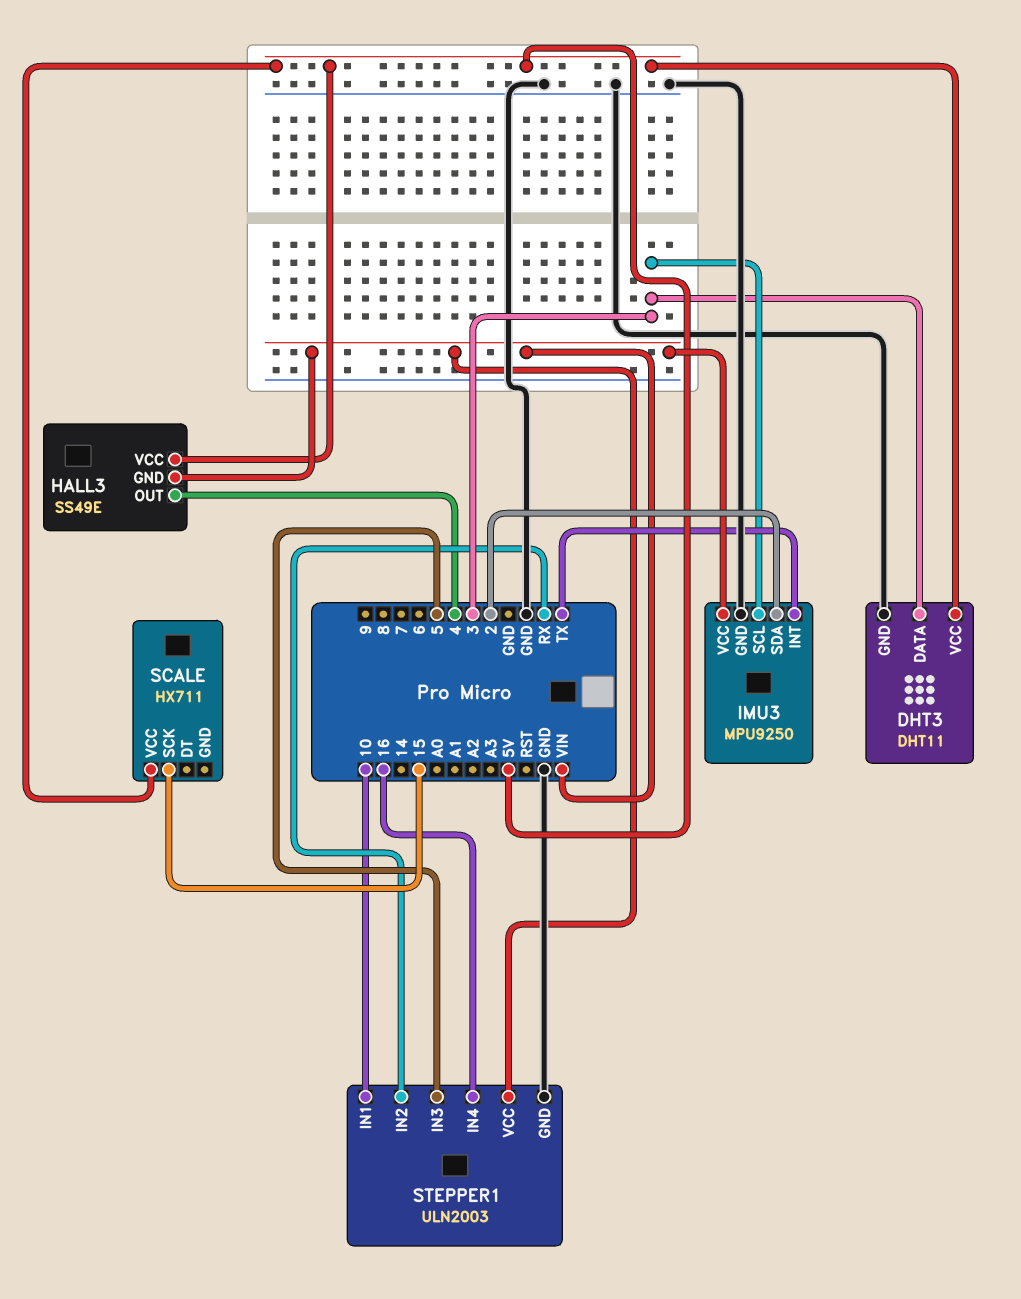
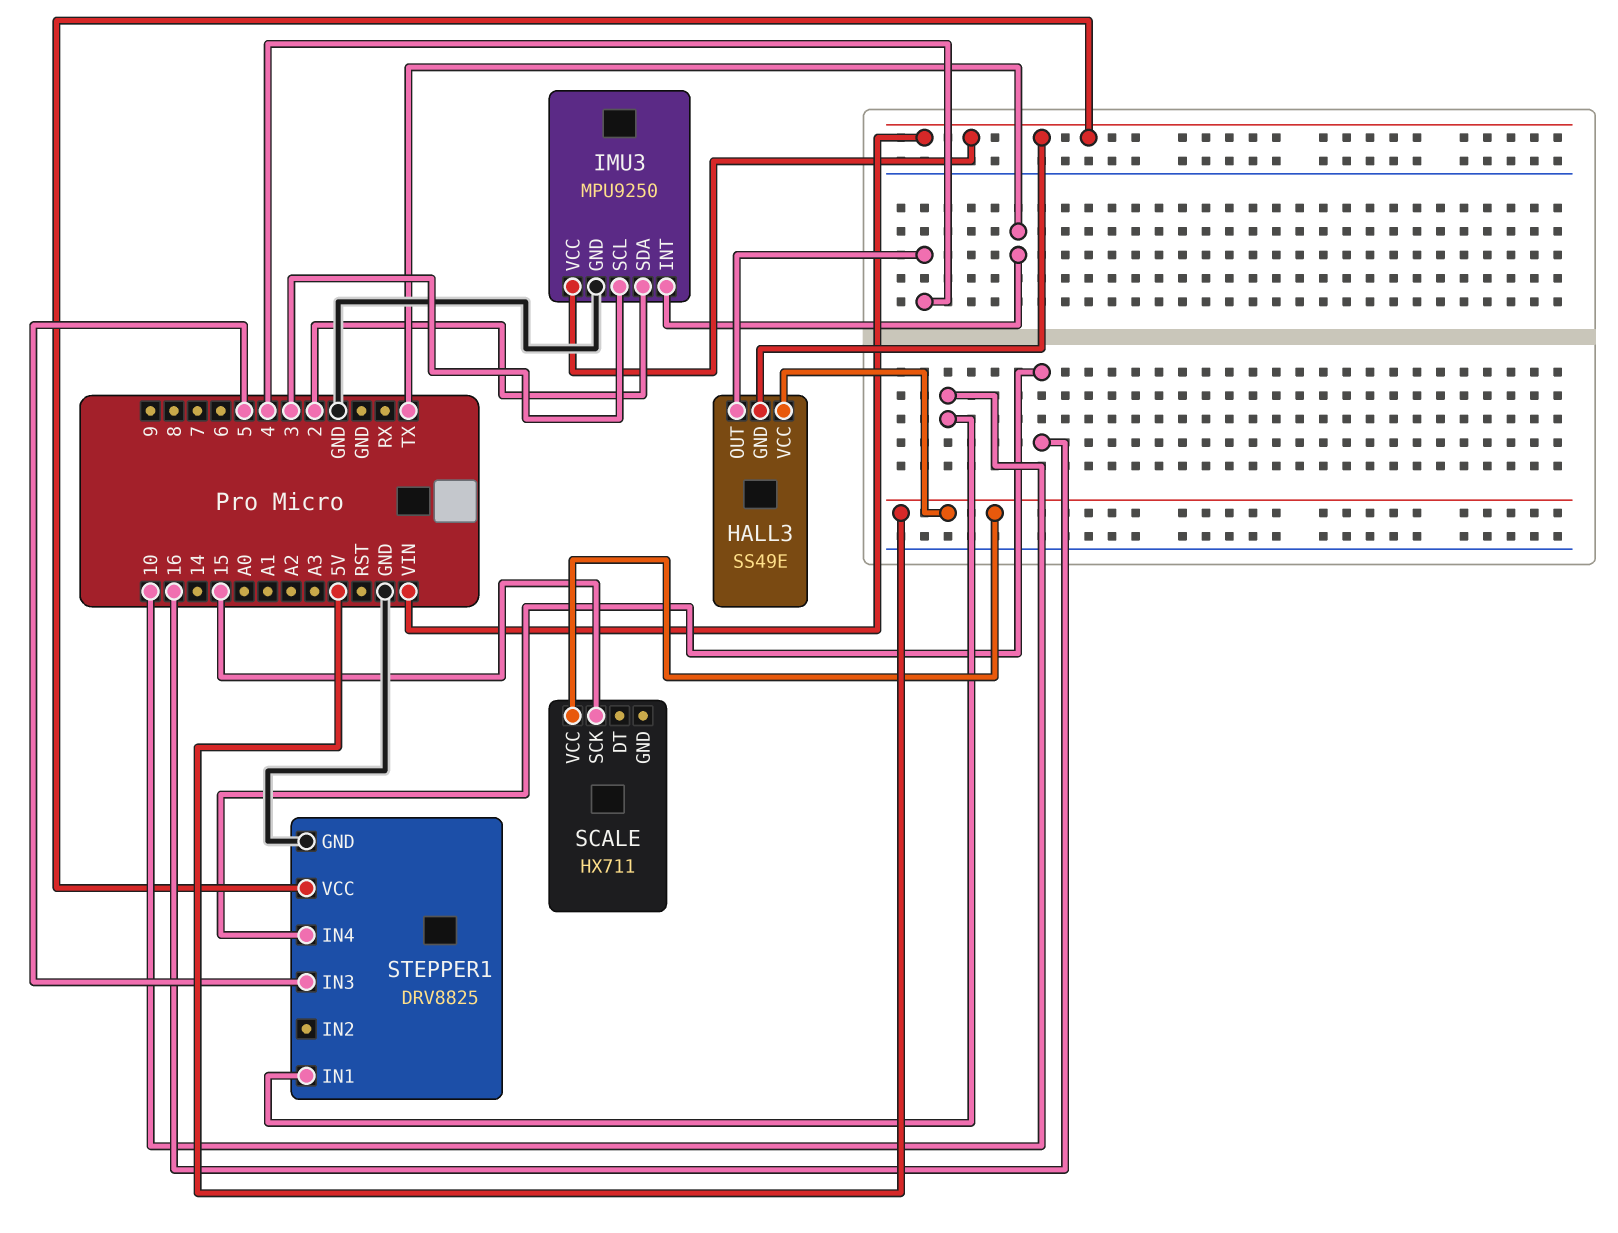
DHT3: DHT11 -> none
DHT3 pin DATA: 3 -> none
DHT3 pin GND: GND -> none
DHT3 pin VCC: 5V -> none
STEPPER1: ULN2003 -> DRV8825
STEPPER1 pin IN2: RX -> none

